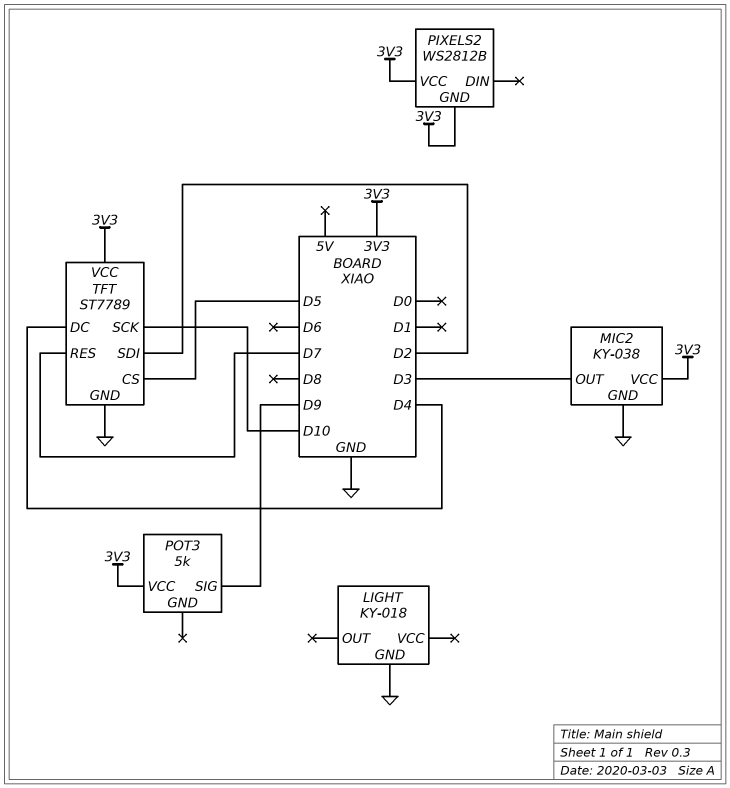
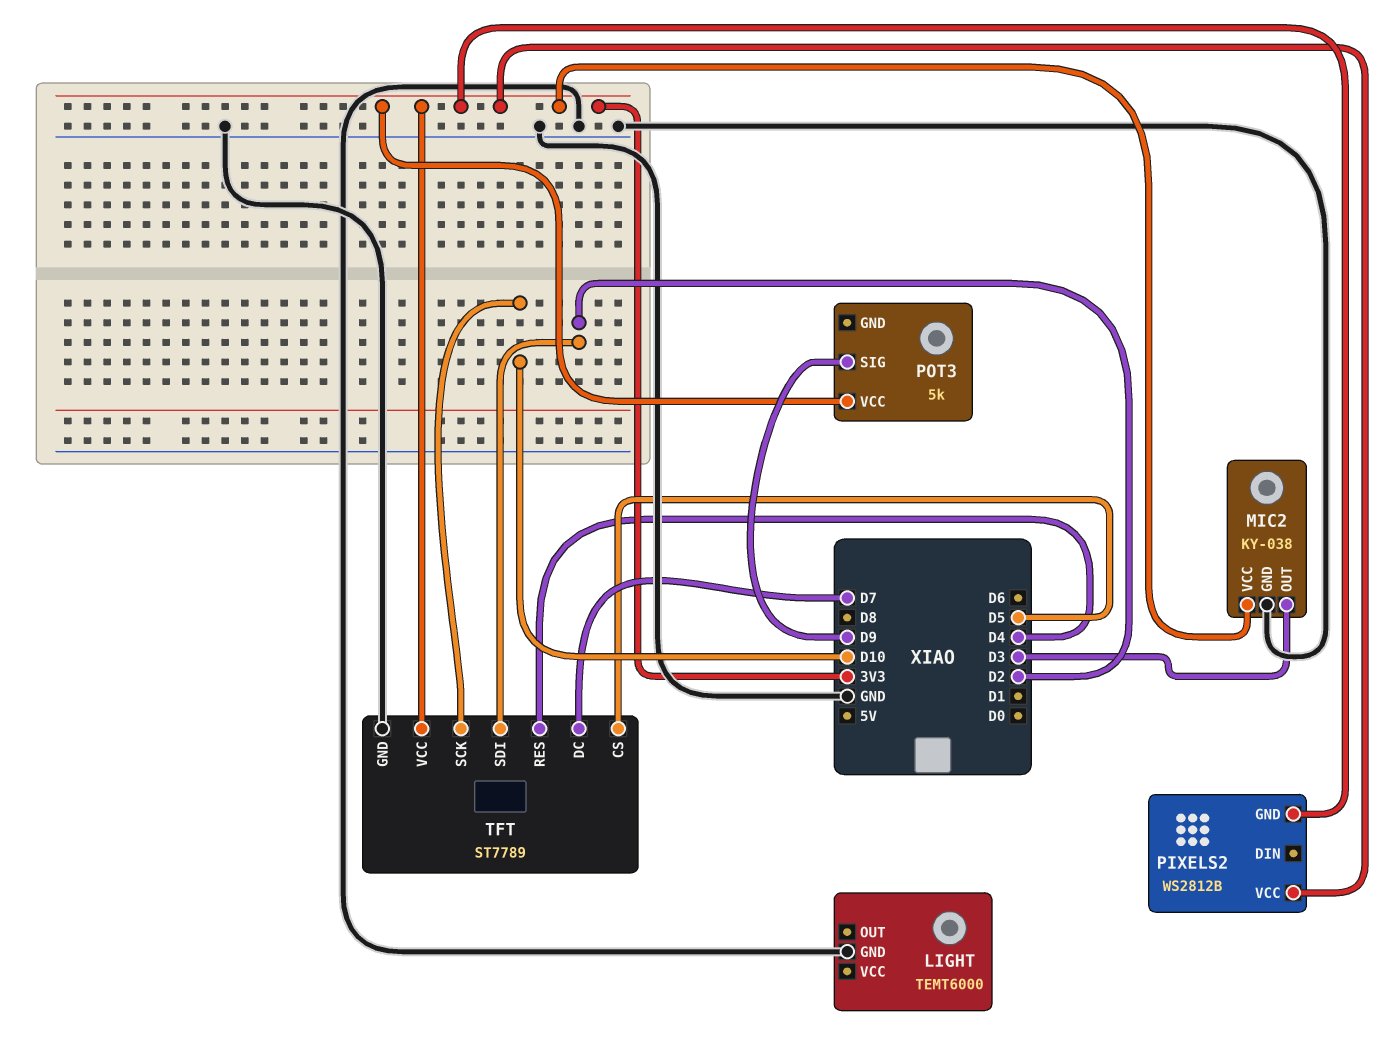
LIGHT: KY-018 -> TEMT6000
TFT pin DC: D4 -> D7
TFT pin RES: D7 -> D4

